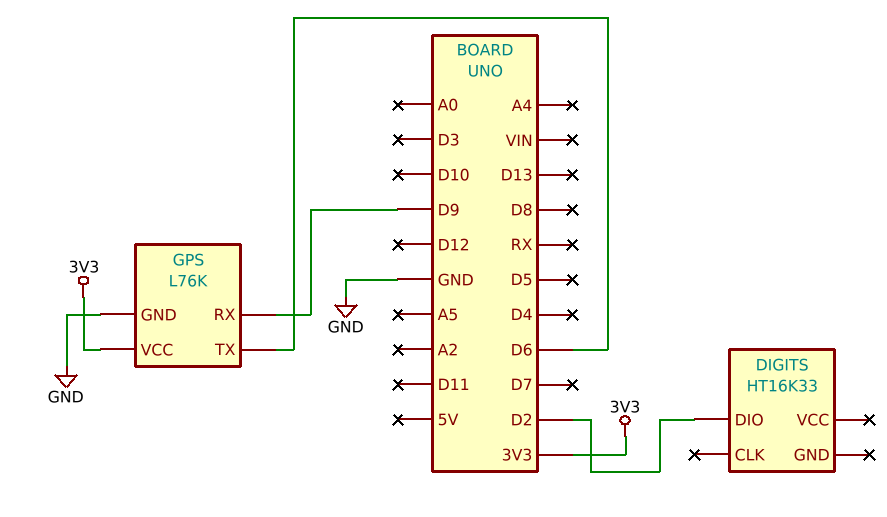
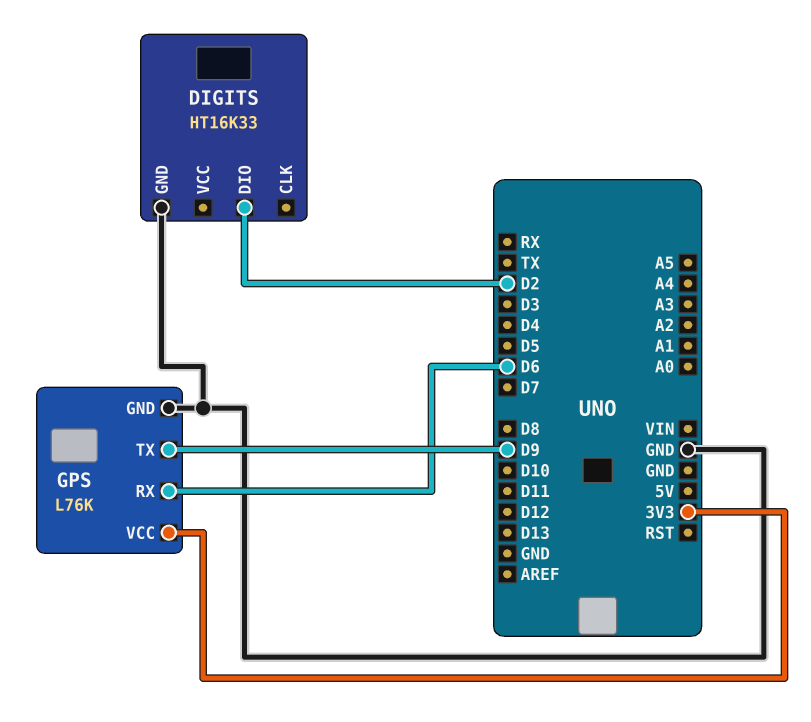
DIGITS pin GND: none -> GND
GPS pin RX: D9 -> D6
GPS pin TX: D6 -> D9

